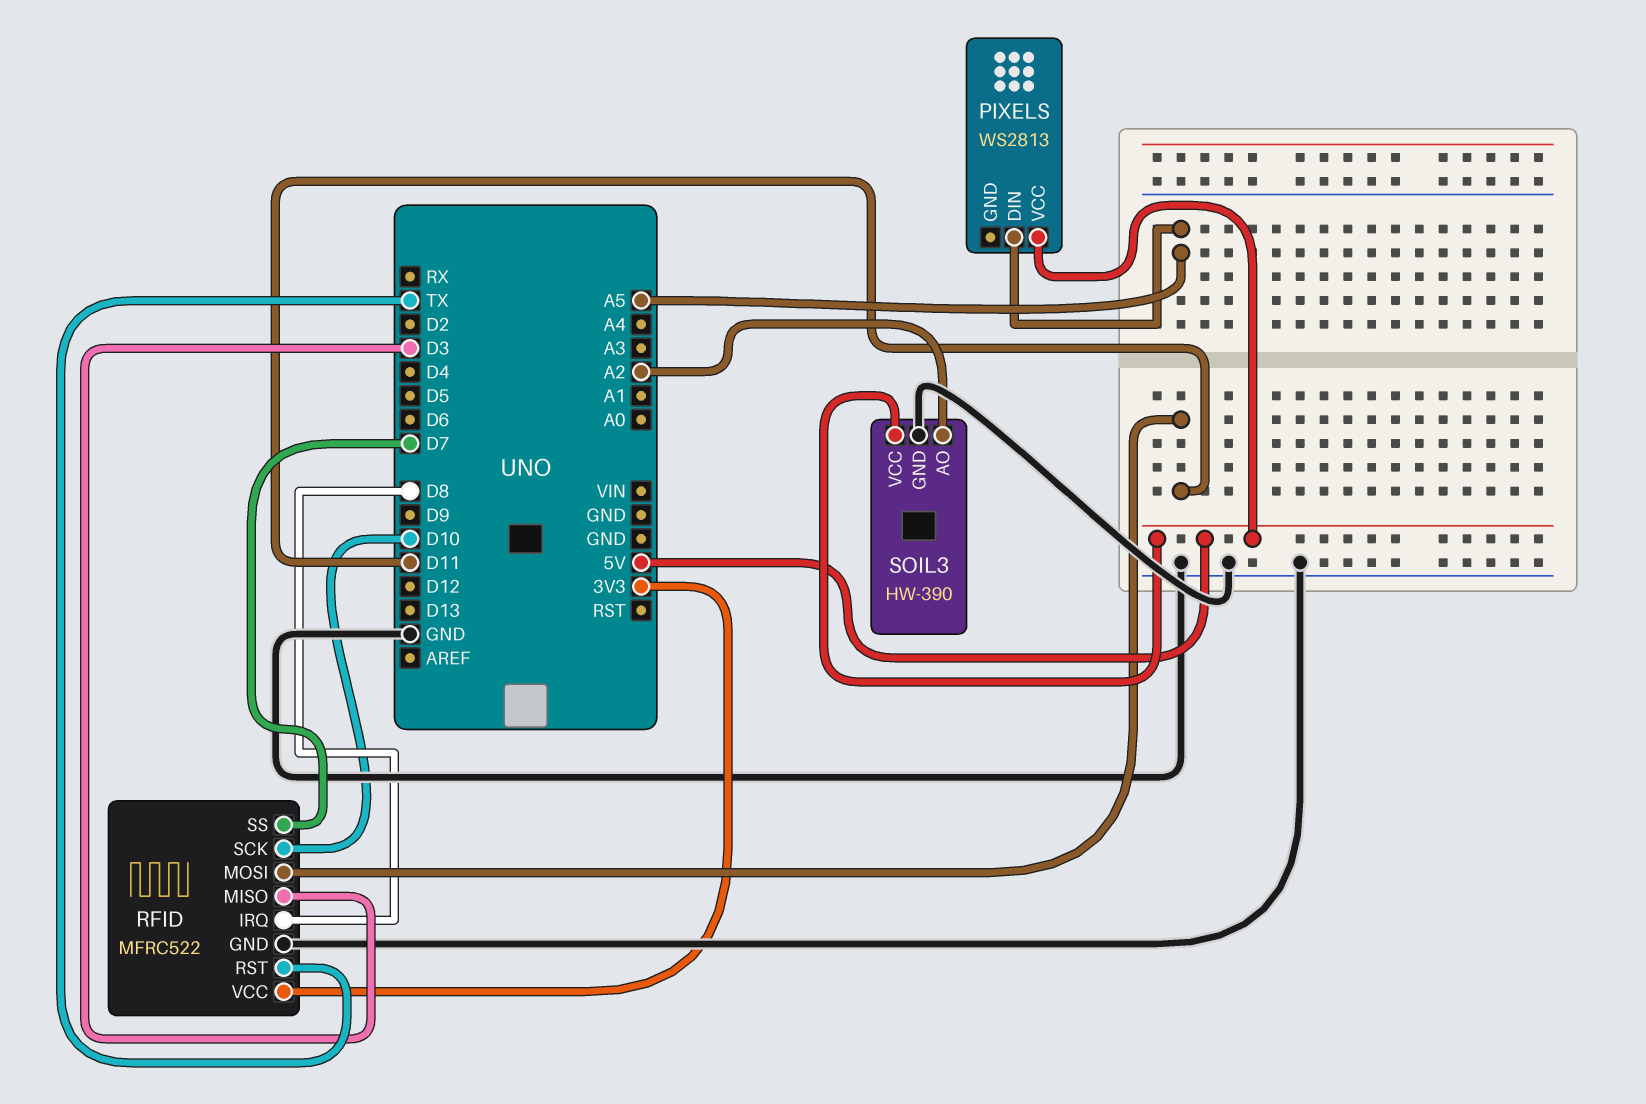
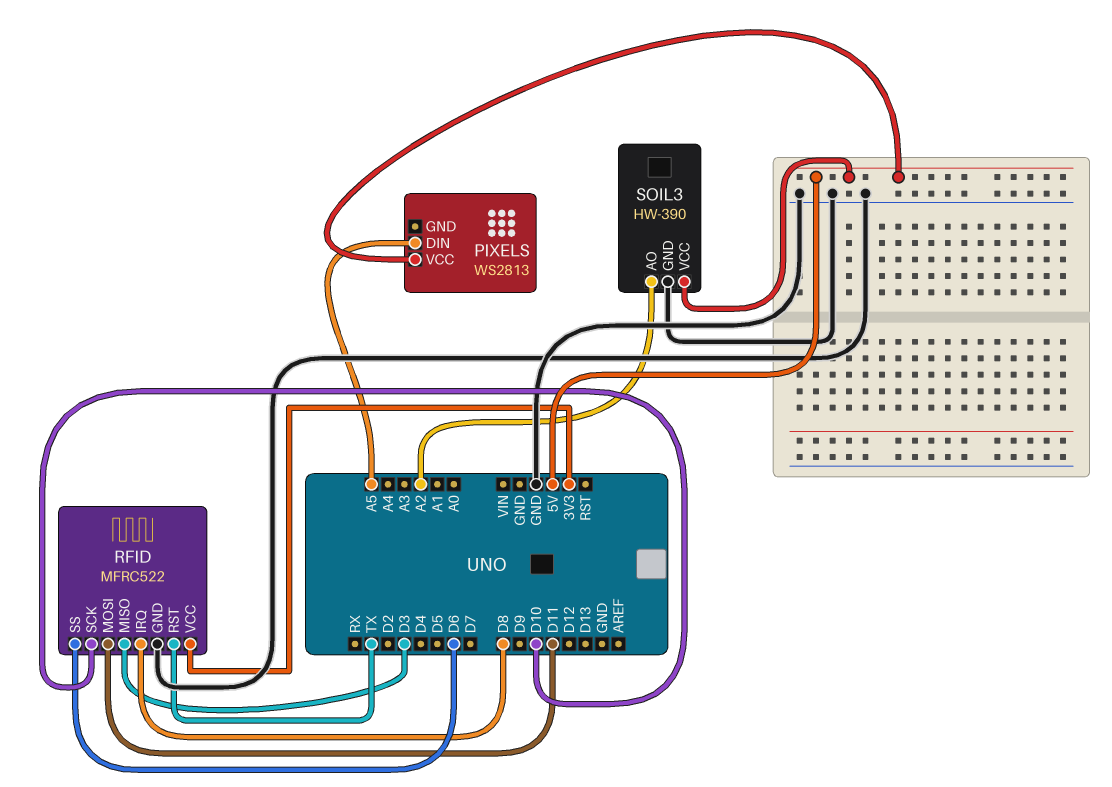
RFID pin SS: D7 -> D6

